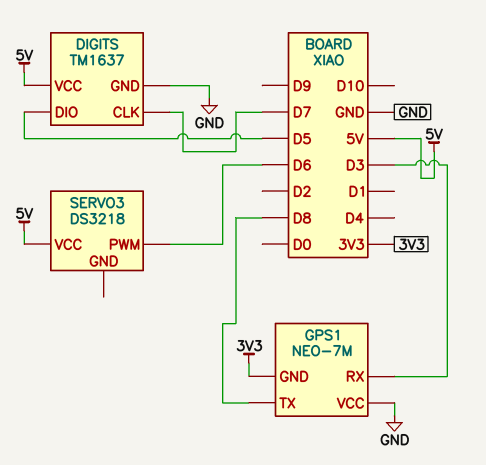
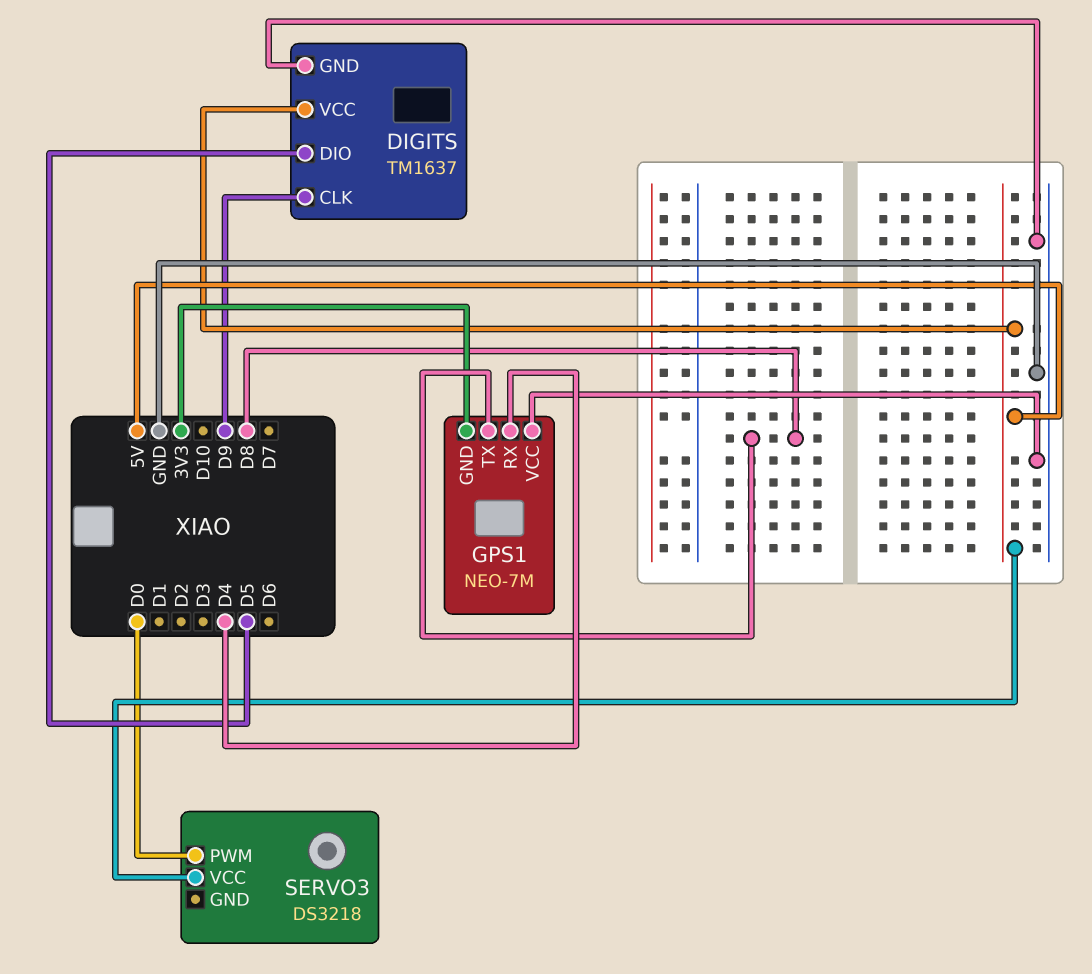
DIGITS pin CLK: D7 -> D9
GPS1 pin RX: D3 -> D4
SERVO3 pin PWM: D6 -> D0

